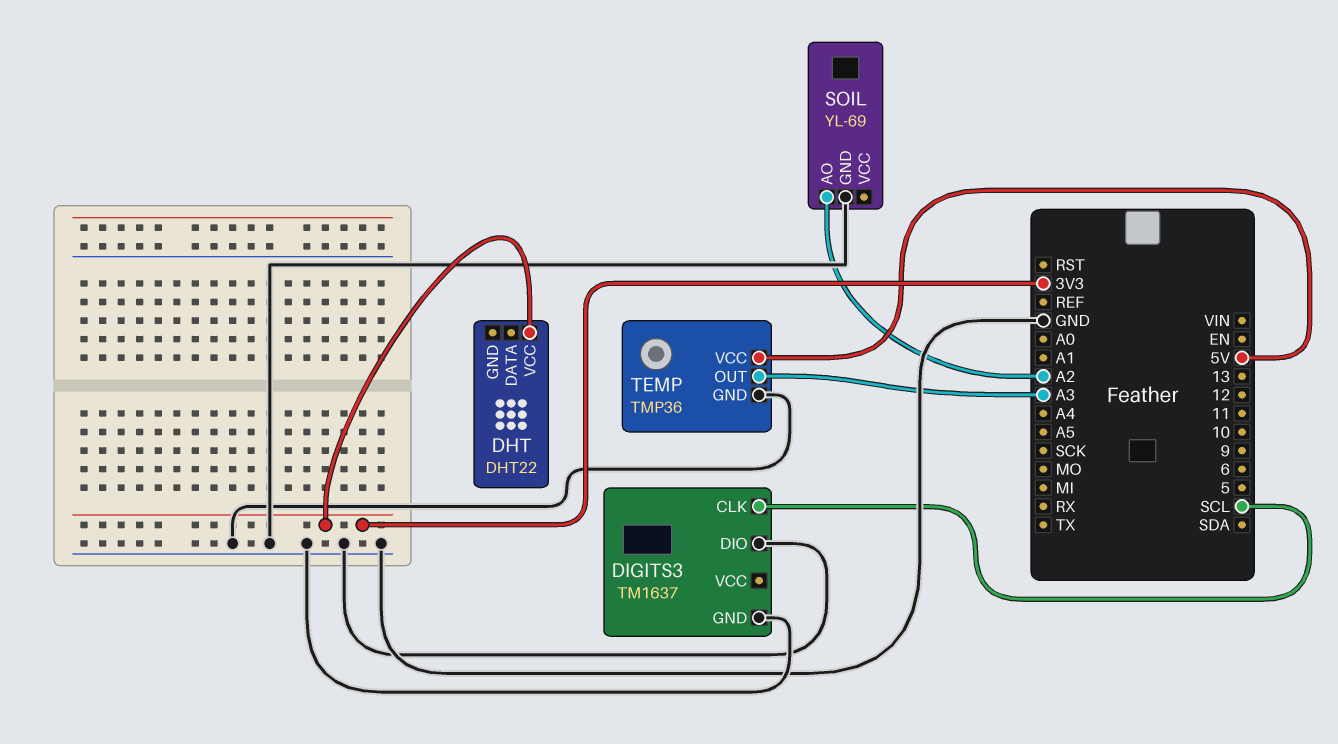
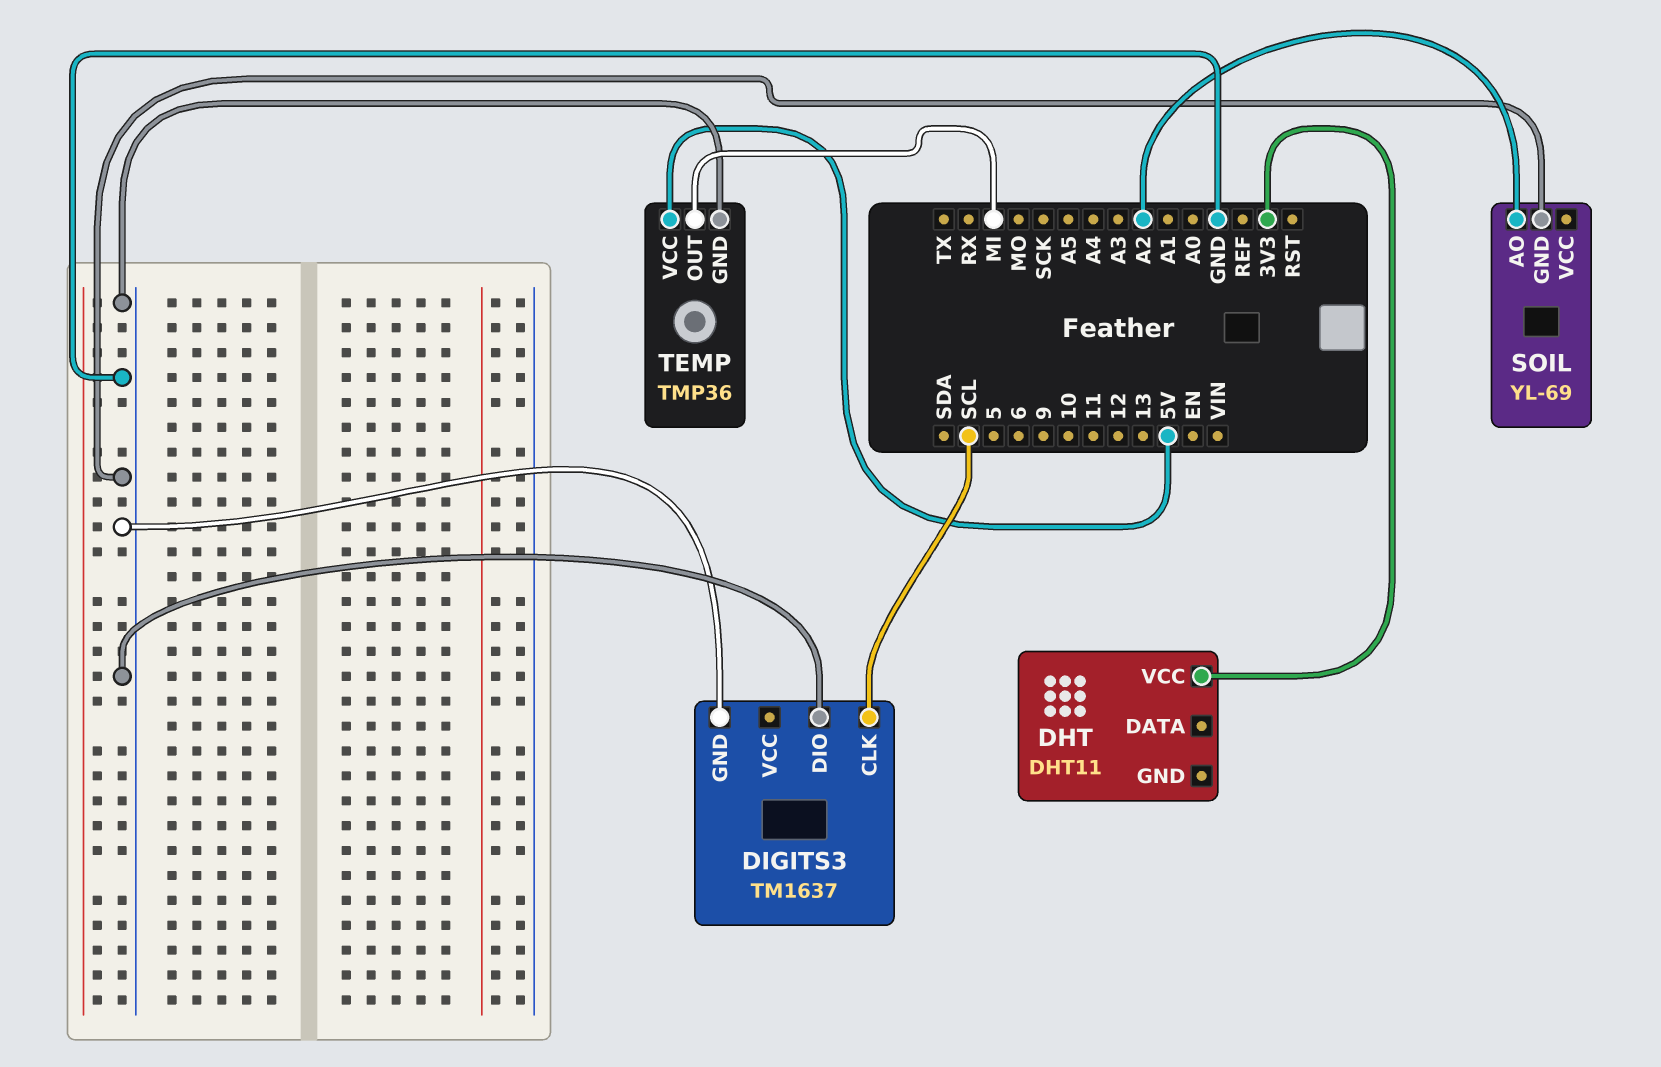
DHT: DHT22 -> DHT11
TEMP pin OUT: A3 -> MI

